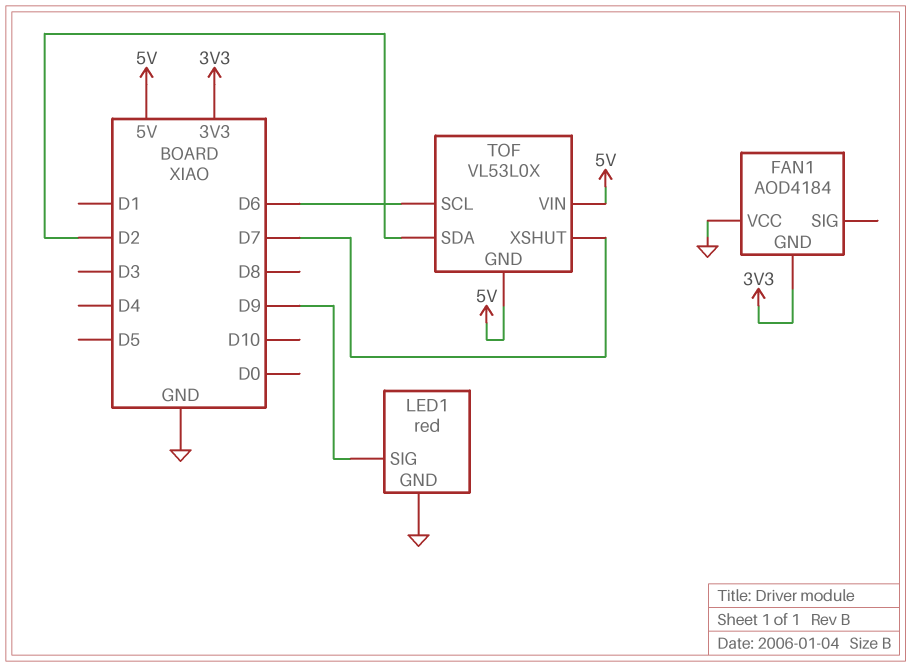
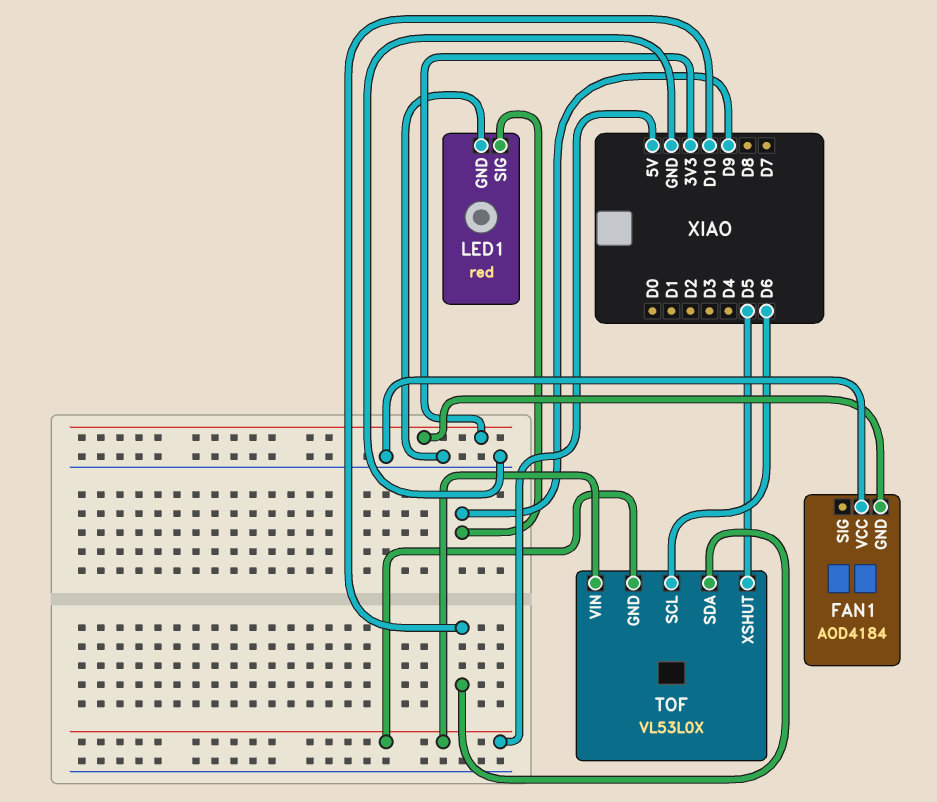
TOF pin SDA: D2 -> D10
TOF pin XSHUT: D7 -> D5

